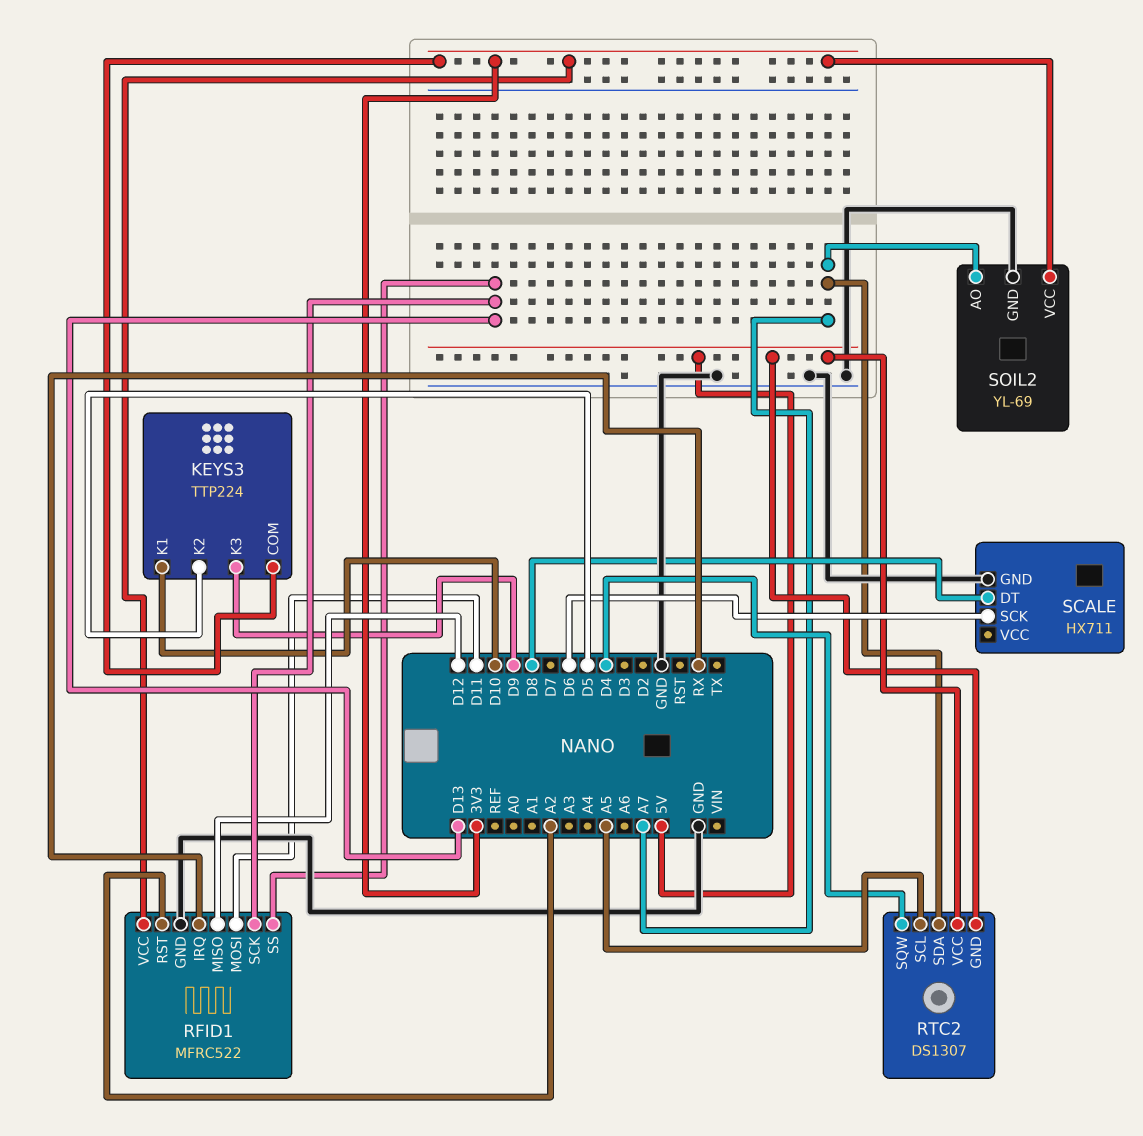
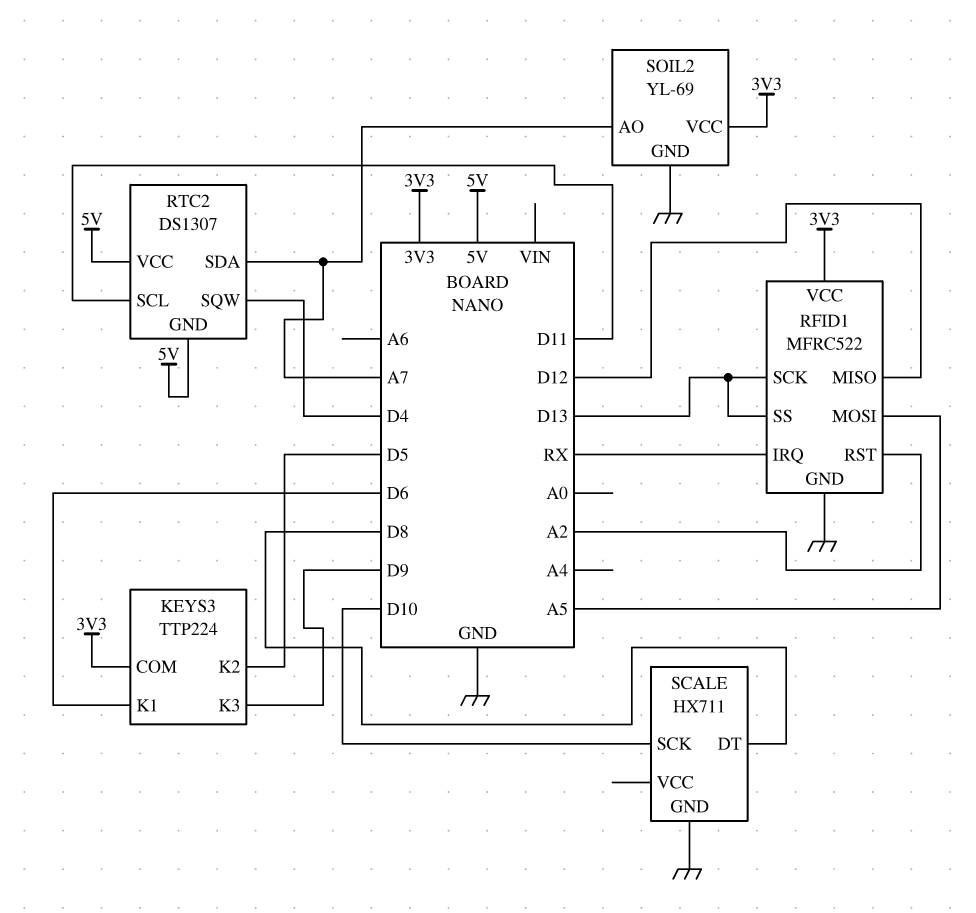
KEYS3 pin K1: D10 -> D6
RFID1 pin MOSI: D11 -> A5
RTC2 pin SCL: A5 -> D11
SCALE pin SCK: D6 -> D10

